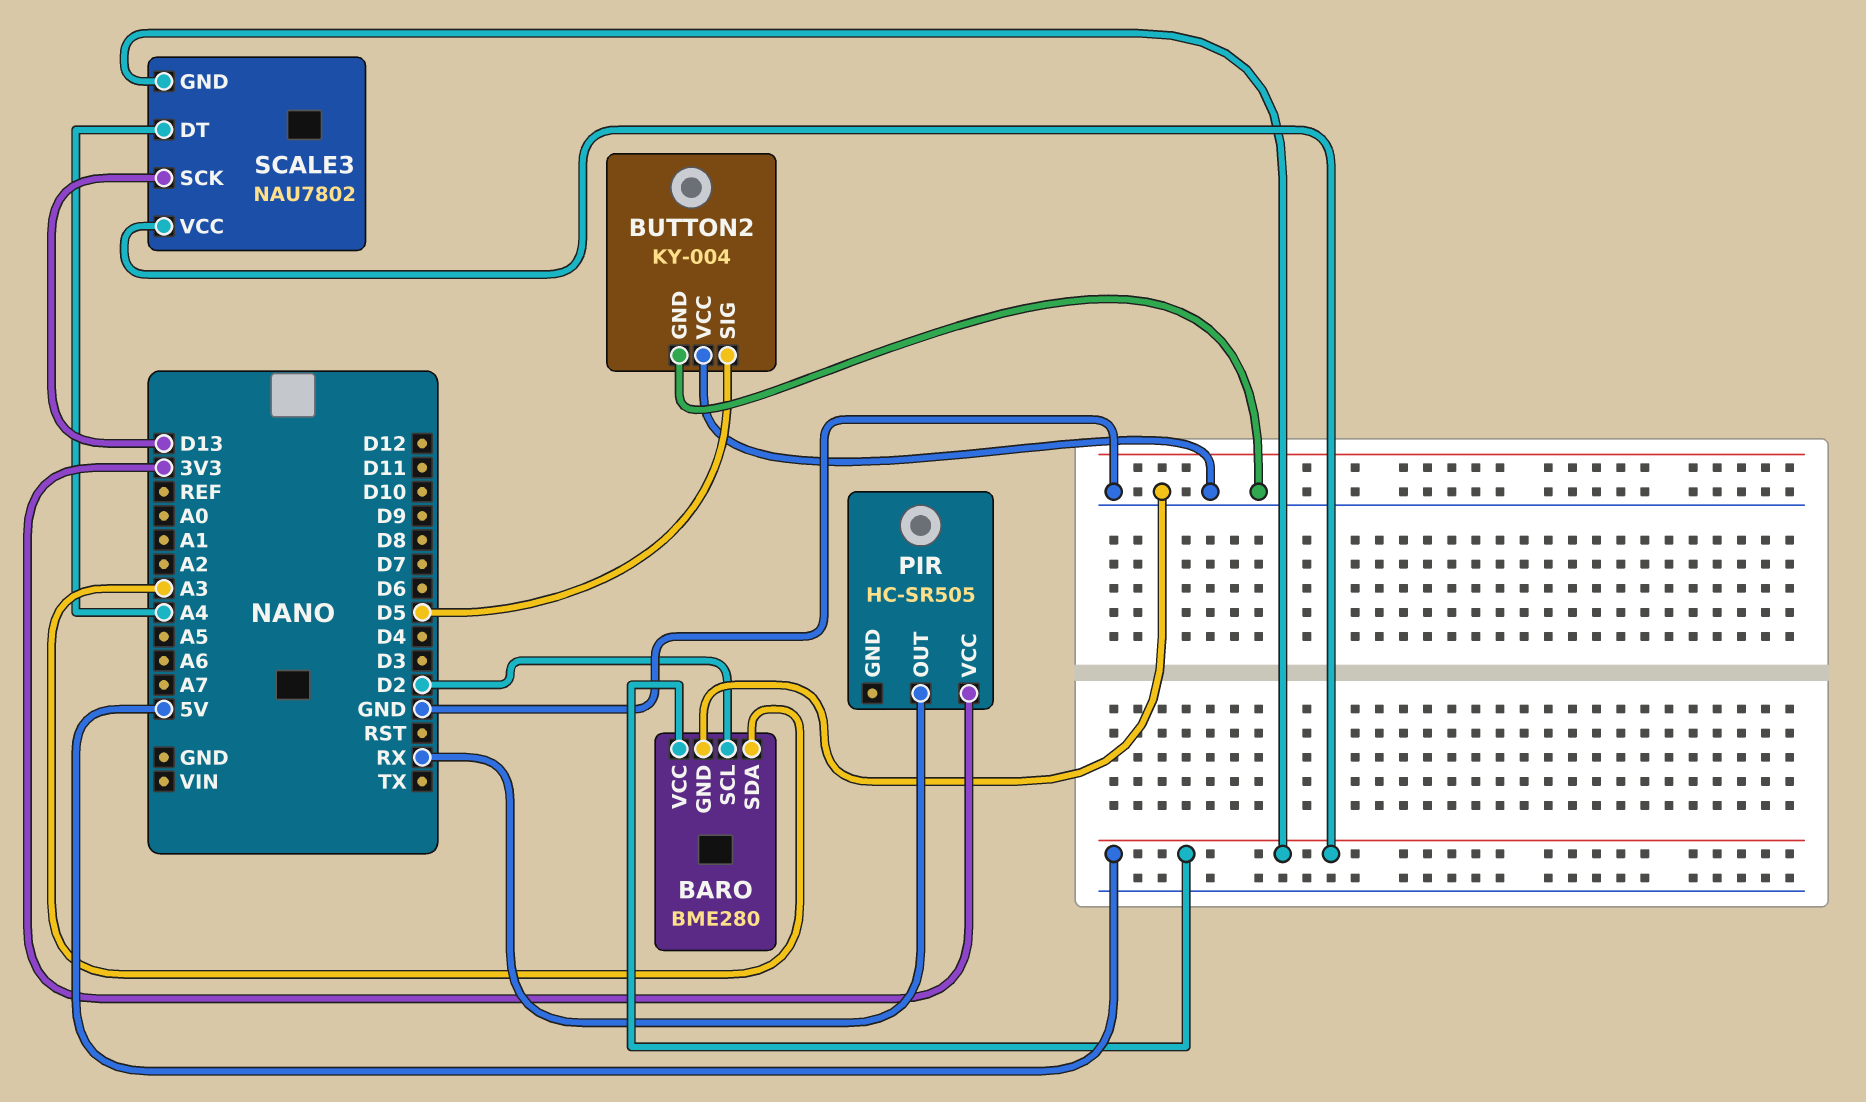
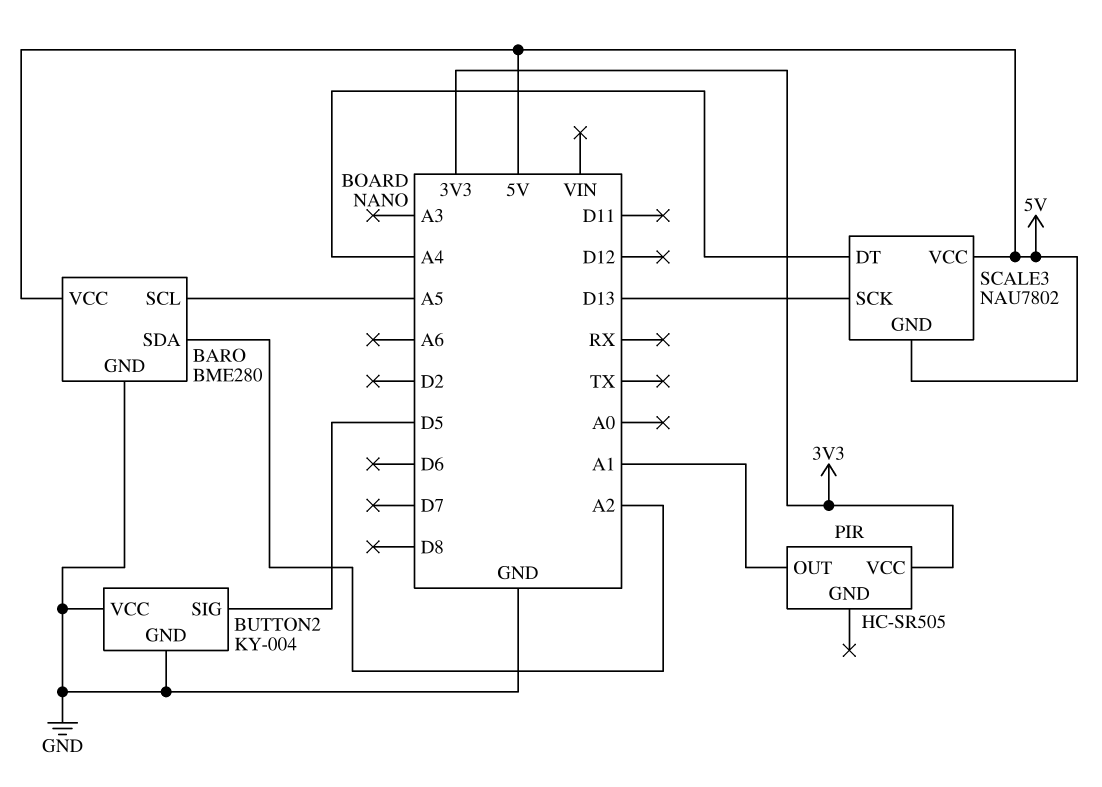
BARO pin SCL: D2 -> A5
BARO pin SDA: A3 -> A2
PIR pin OUT: RX -> A1

